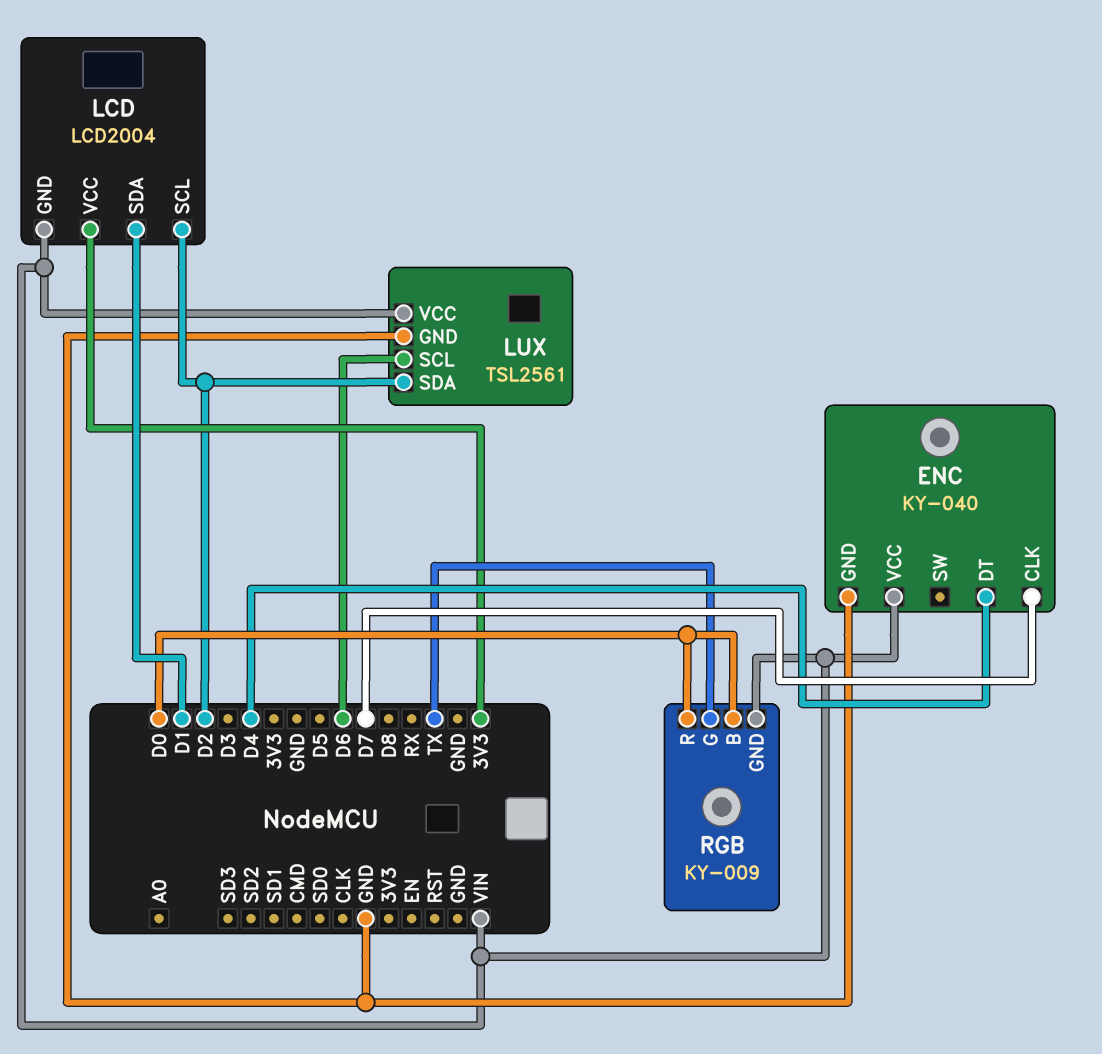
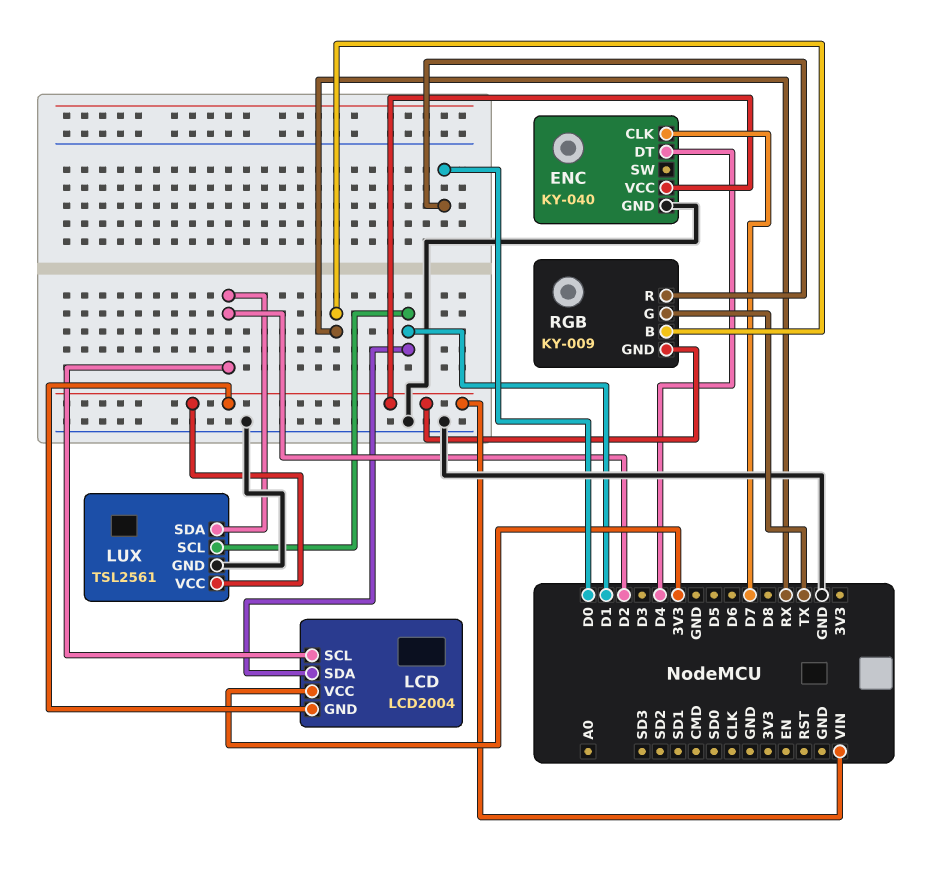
LUX pin SCL: D6 -> D1
RGB pin B: D0 -> RX

